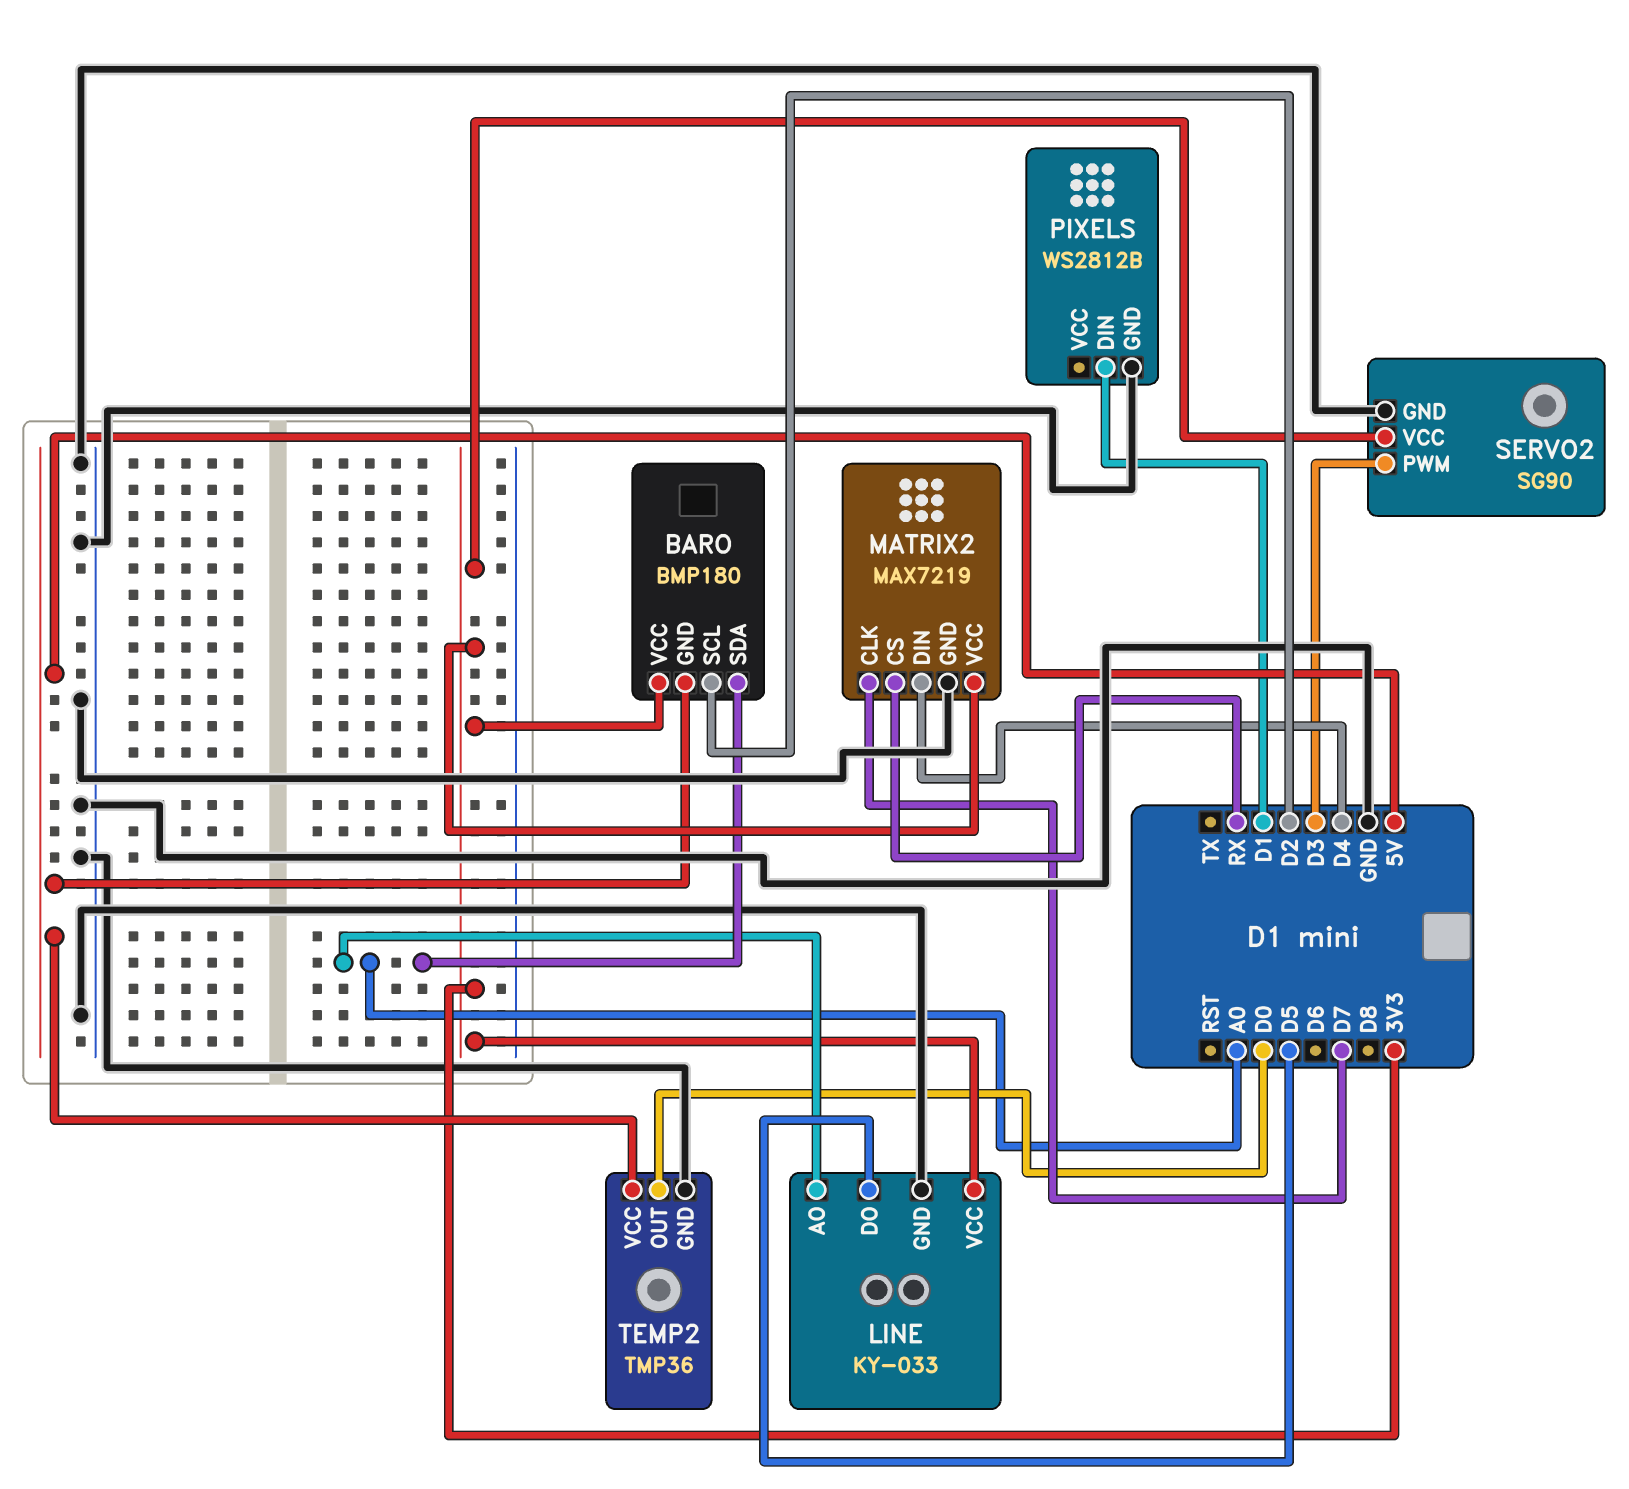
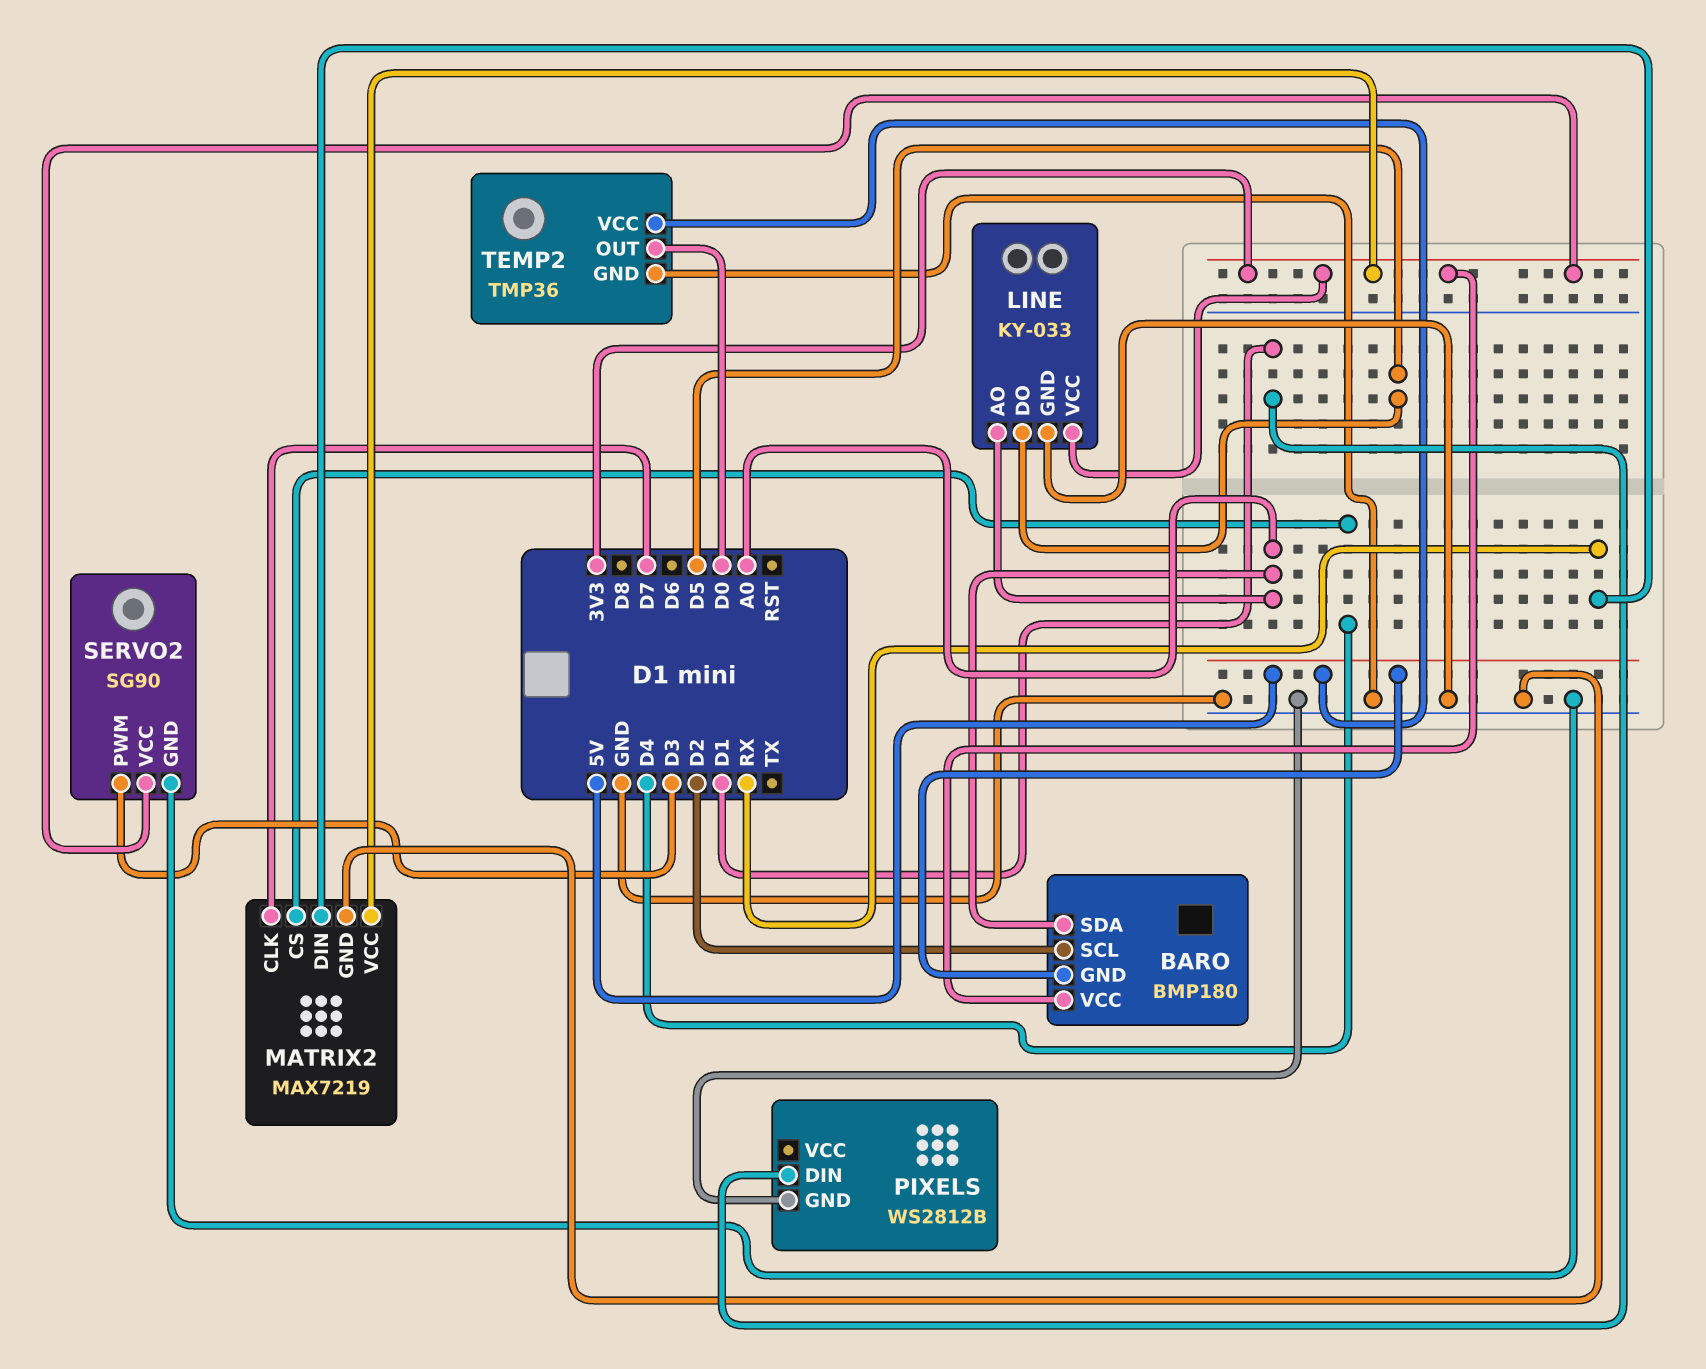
MATRIX2 pin CS: RX -> D4
MATRIX2 pin DIN: D4 -> RX

